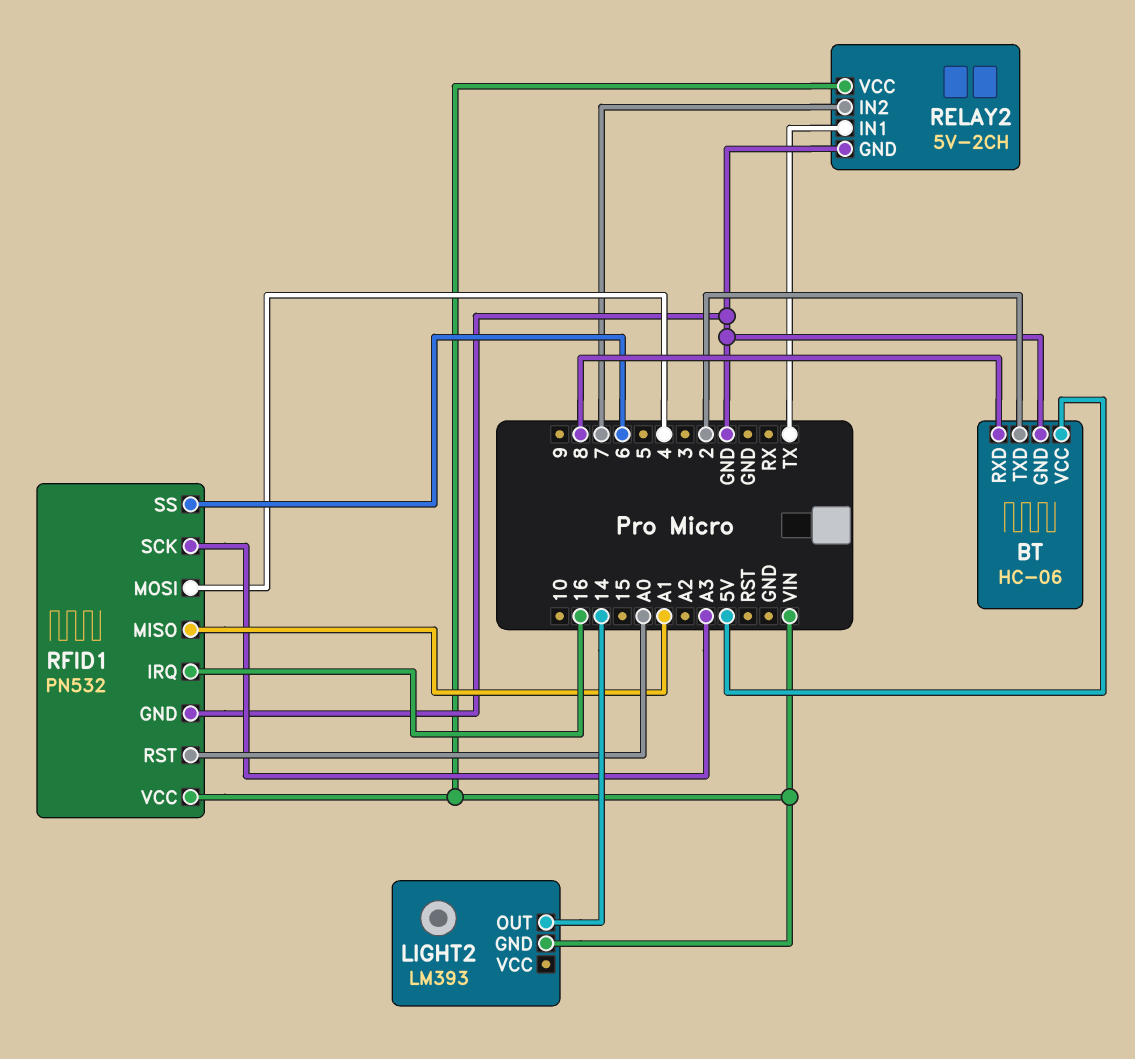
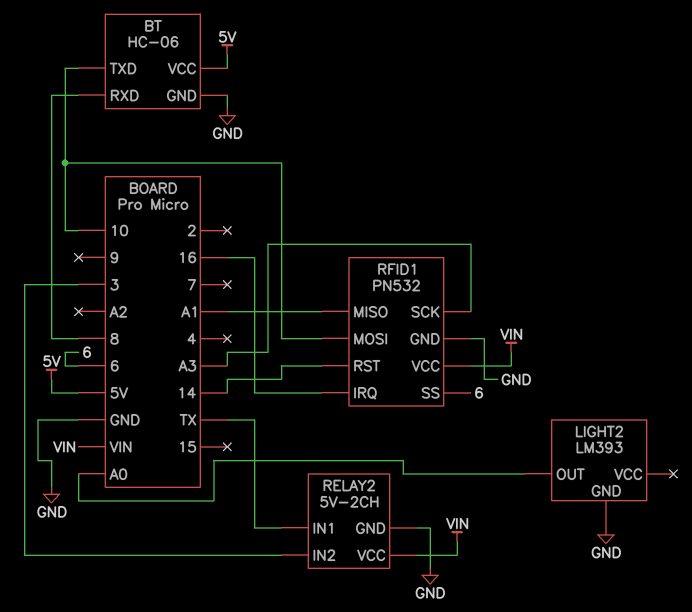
BT pin TXD: 2 -> 10
LIGHT2 pin GND: VIN -> GND
LIGHT2 pin OUT: 14 -> A0
RELAY2 pin IN2: 7 -> 3
RFID1 pin MOSI: 4 -> 10
RFID1 pin RST: A0 -> 14

